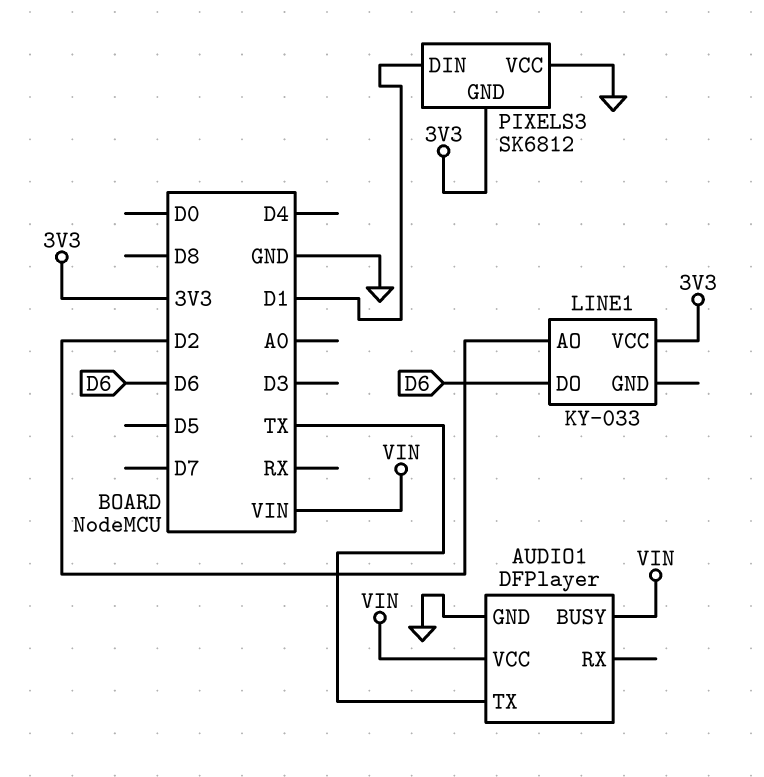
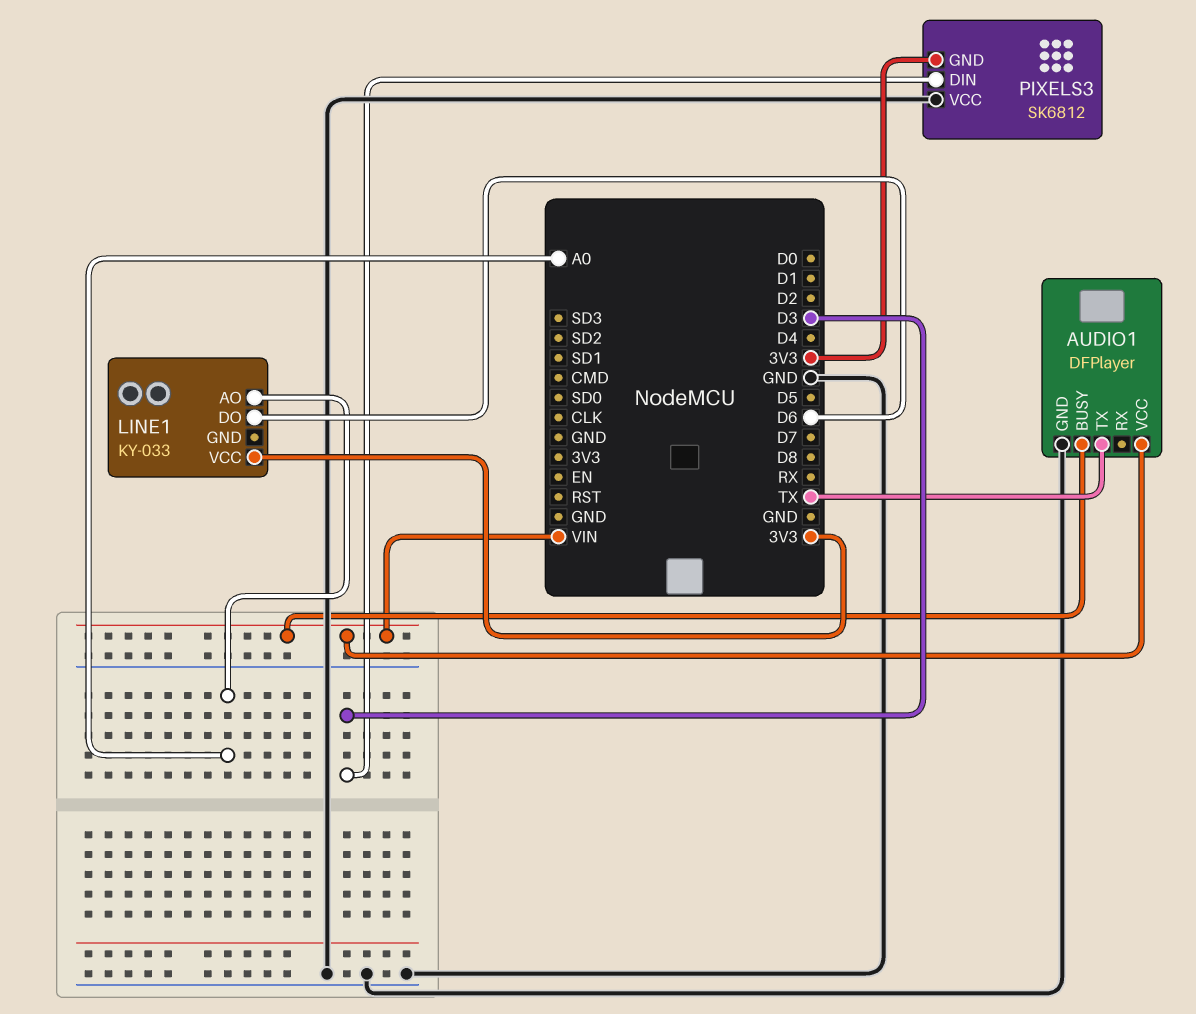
LINE1 pin AO: D2 -> A0
PIXELS3 pin DIN: D1 -> D3

